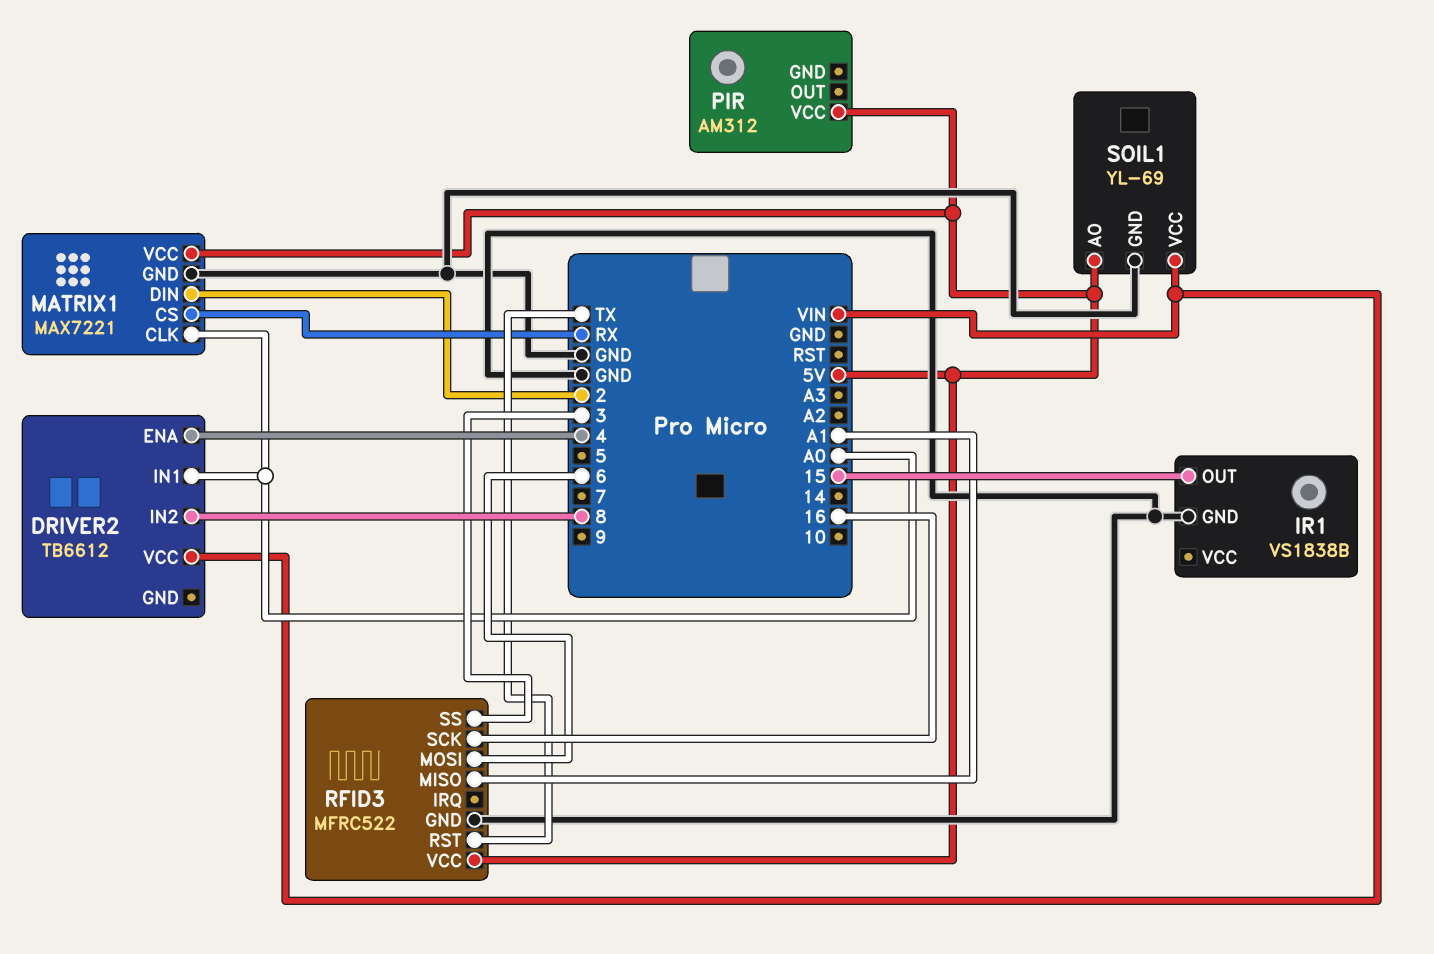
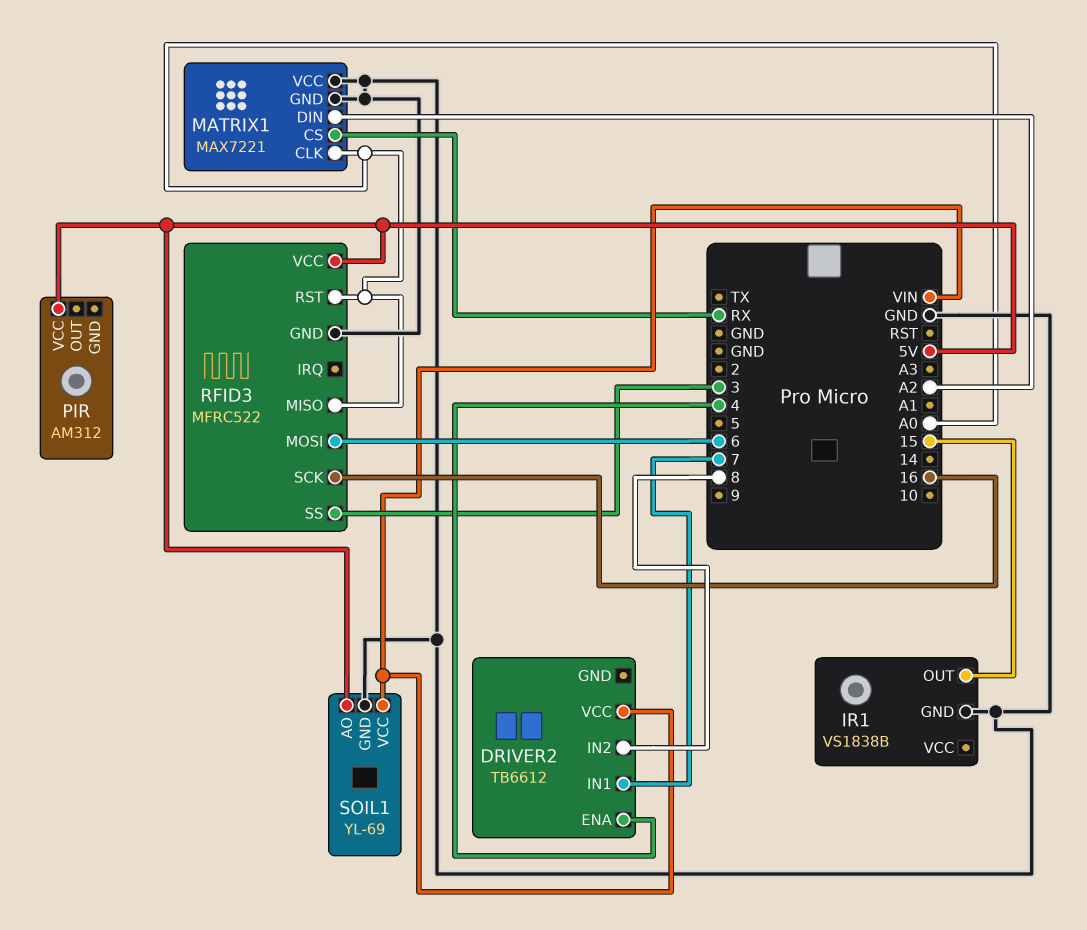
DRIVER2 pin IN1: A0 -> 7
MATRIX1 pin DIN: 2 -> A2
MATRIX1 pin VCC: 5V -> GND
RFID3 pin MISO: A1 -> A0
RFID3 pin RST: TX -> A0

